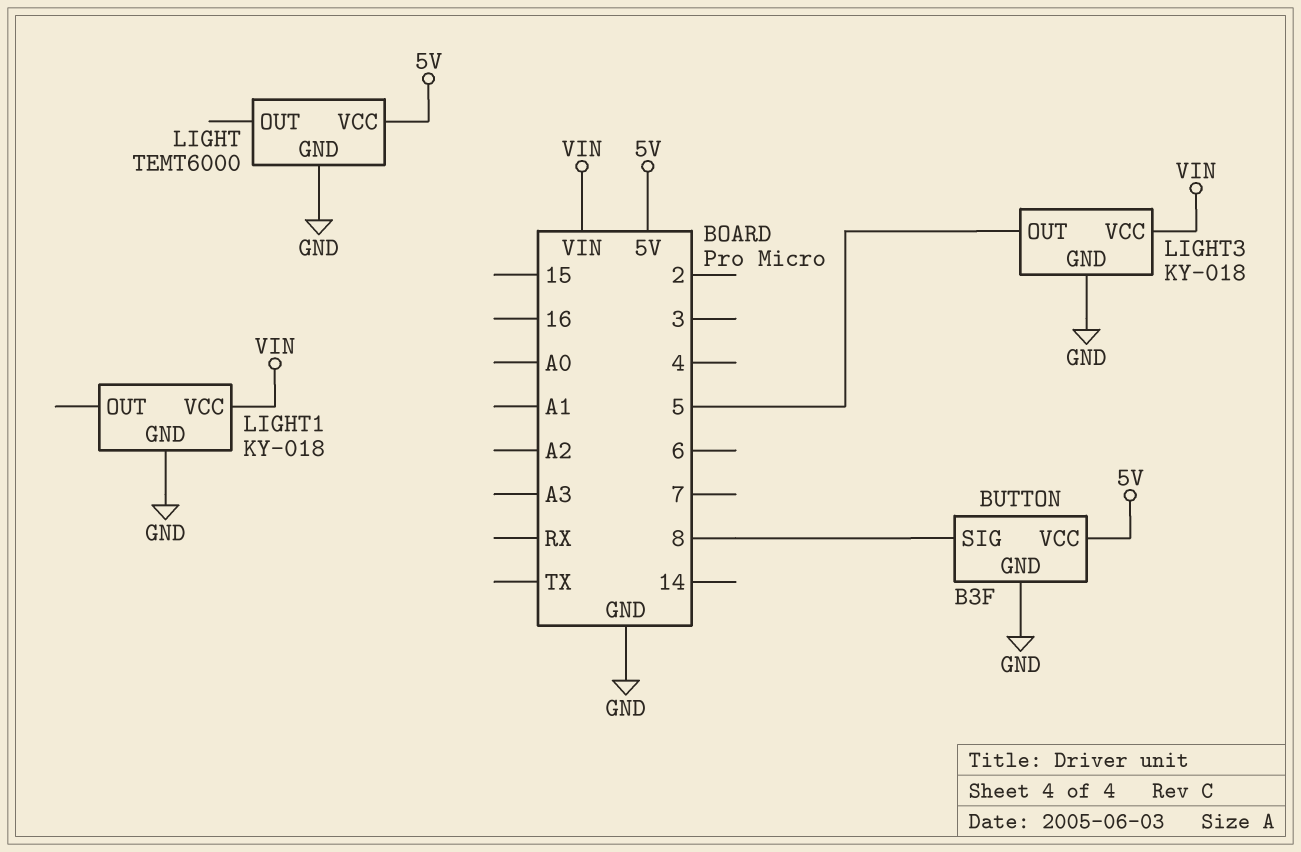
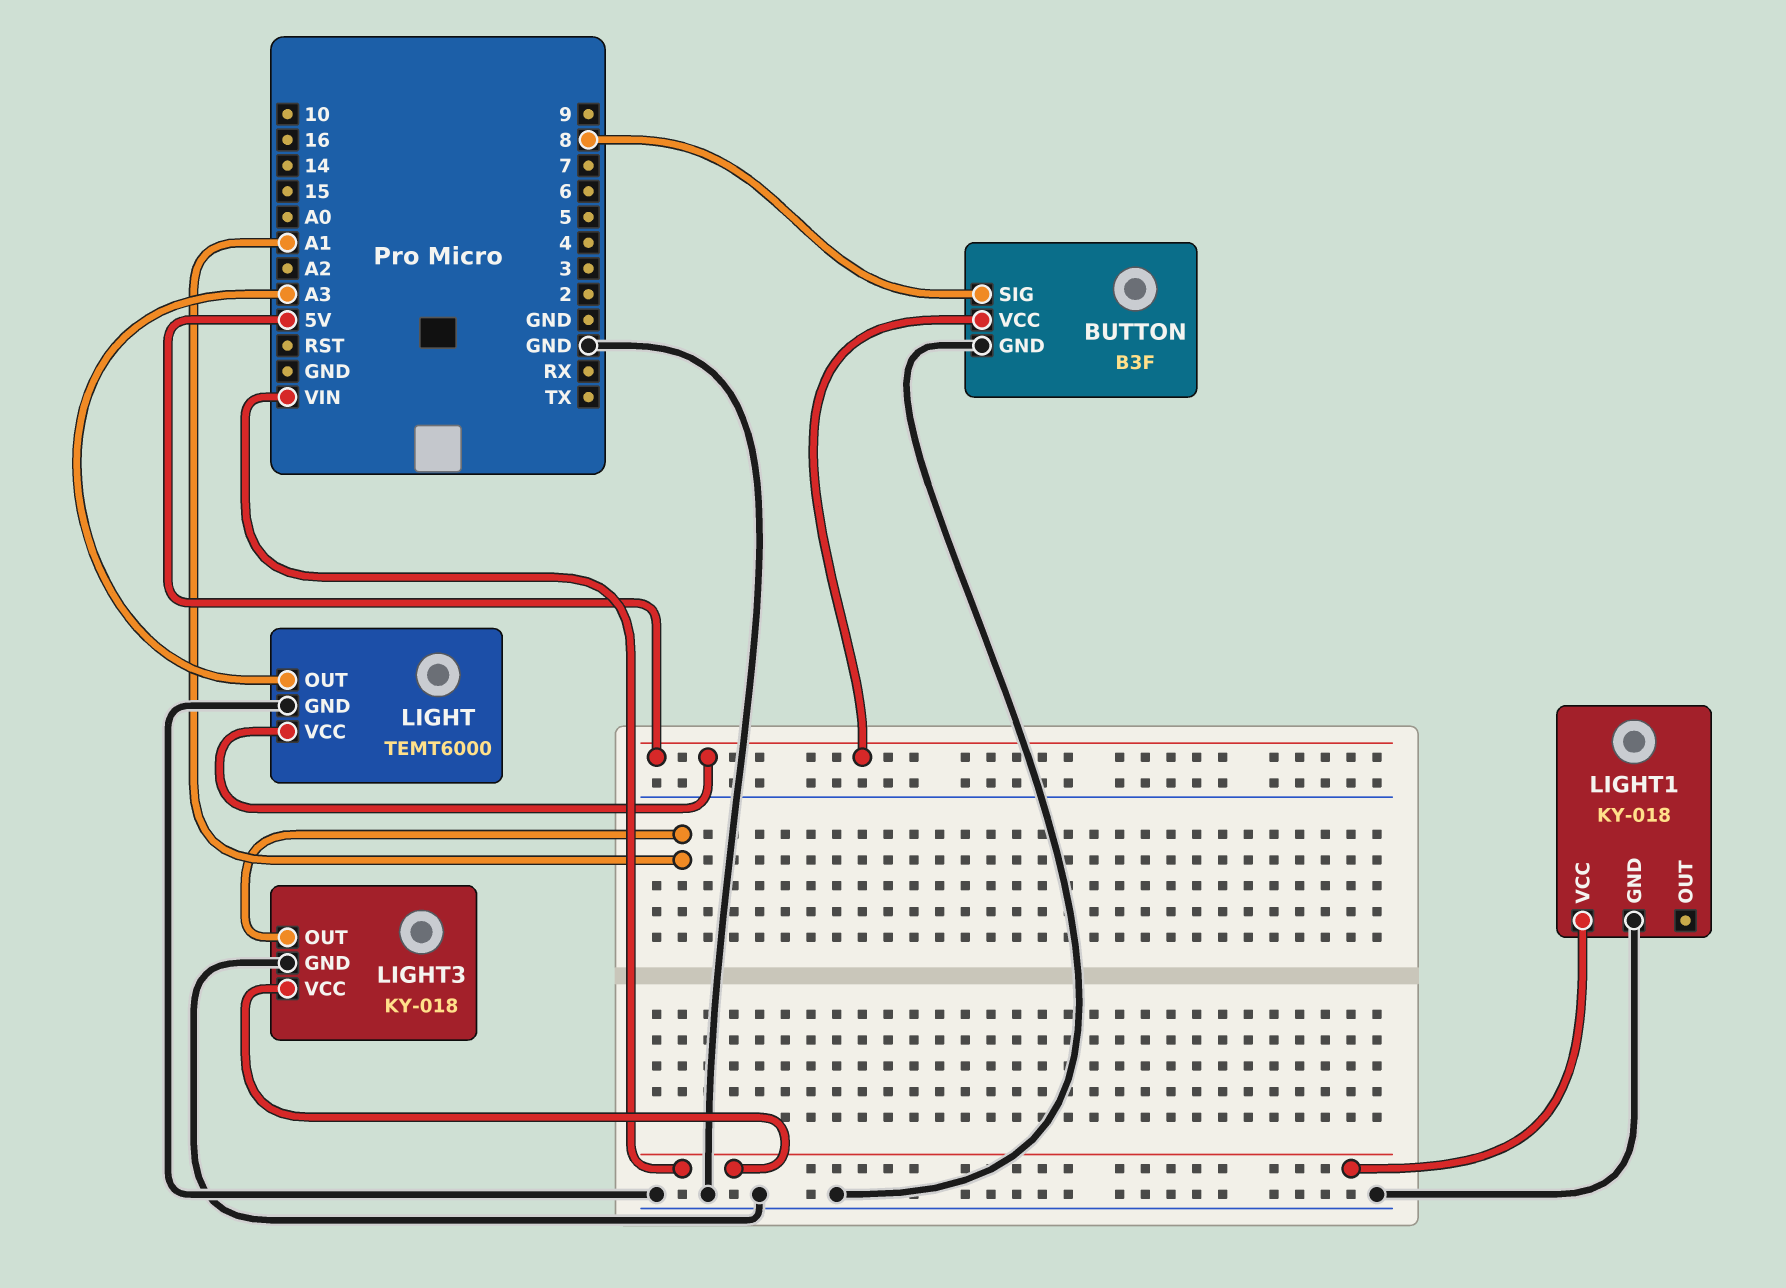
LIGHT pin OUT: none -> A3
LIGHT3 pin OUT: 5 -> A1

